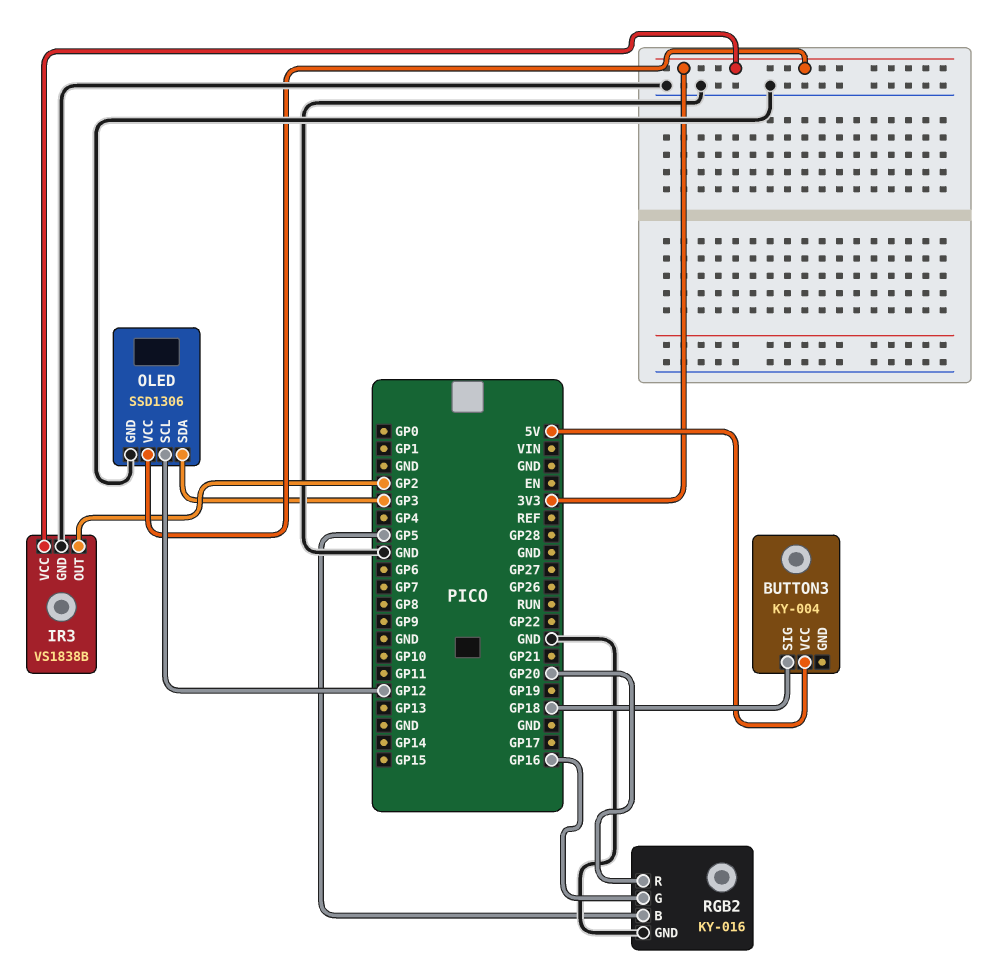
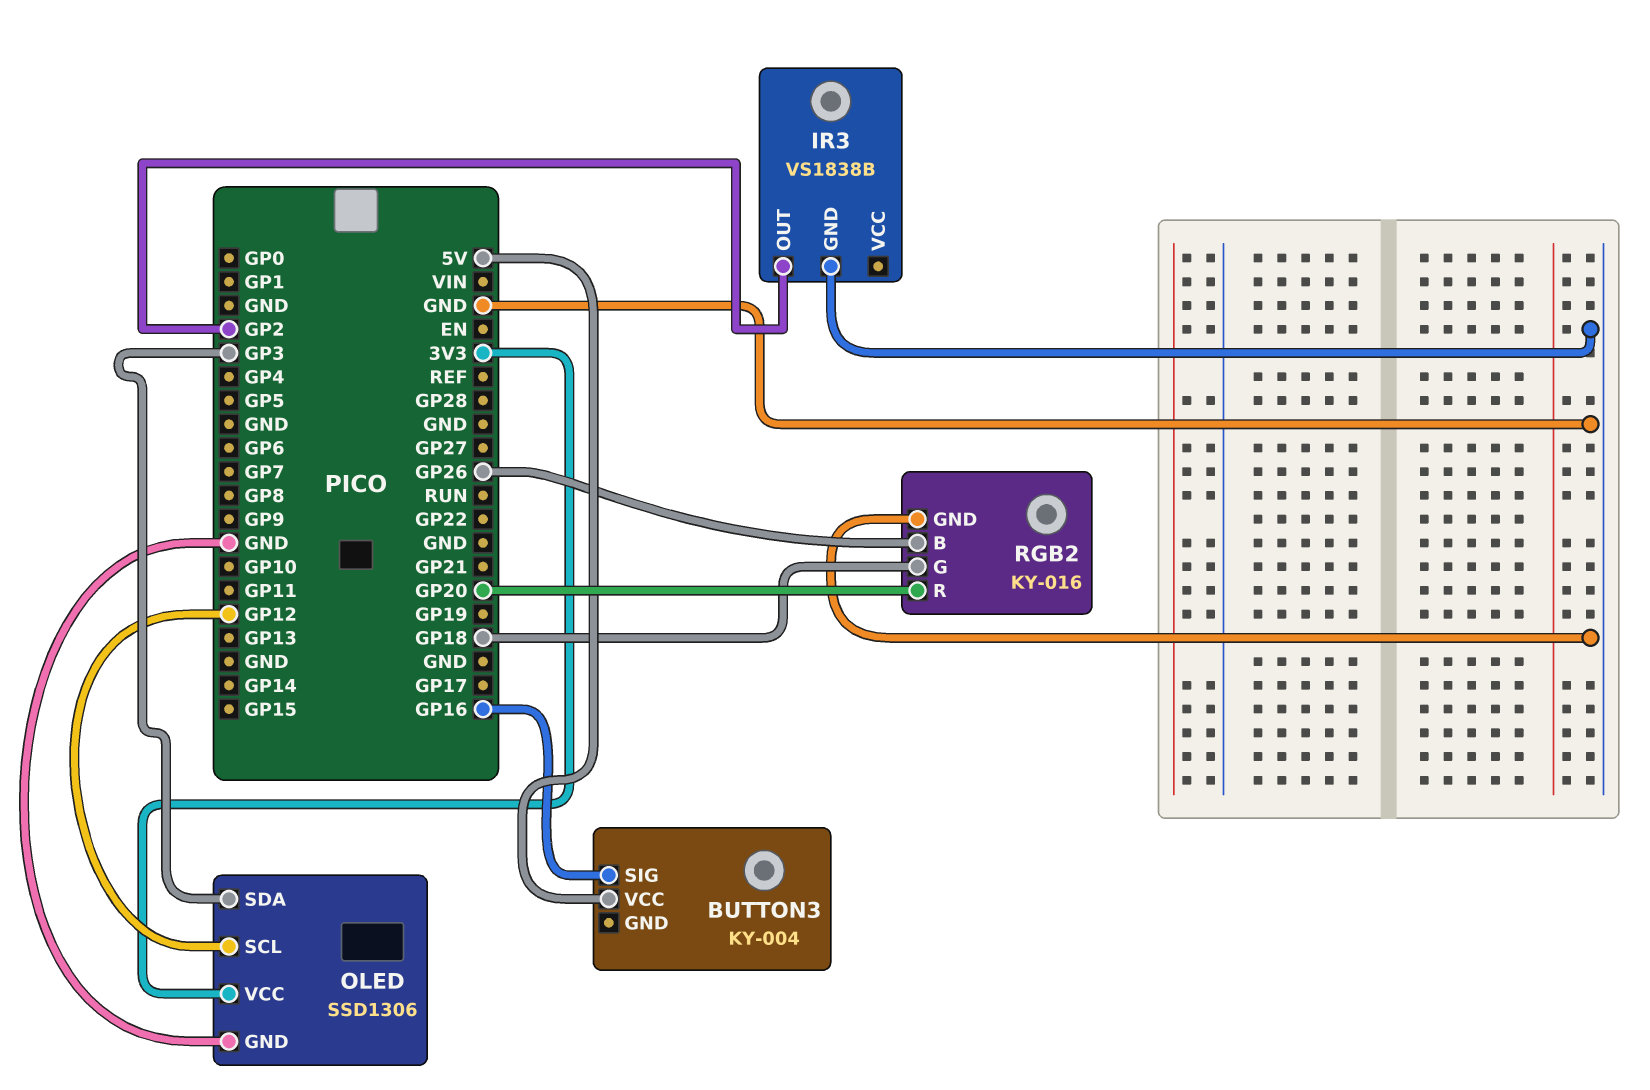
BUTTON3 pin SIG: GP18 -> GP16
IR3 pin VCC: 3V3 -> none
RGB2 pin B: GP5 -> GP26
RGB2 pin G: GP16 -> GP18

